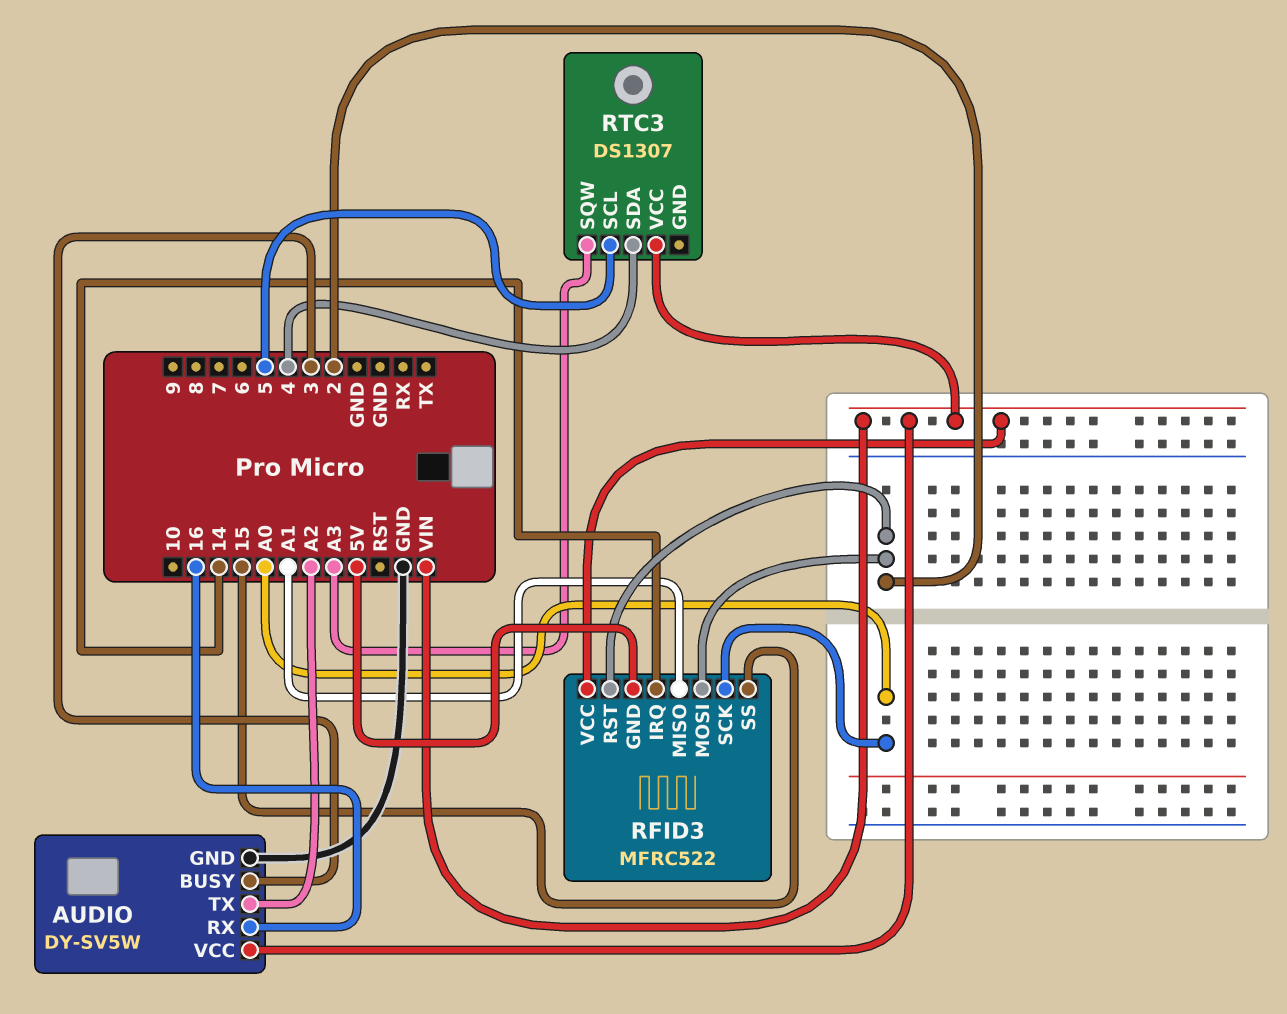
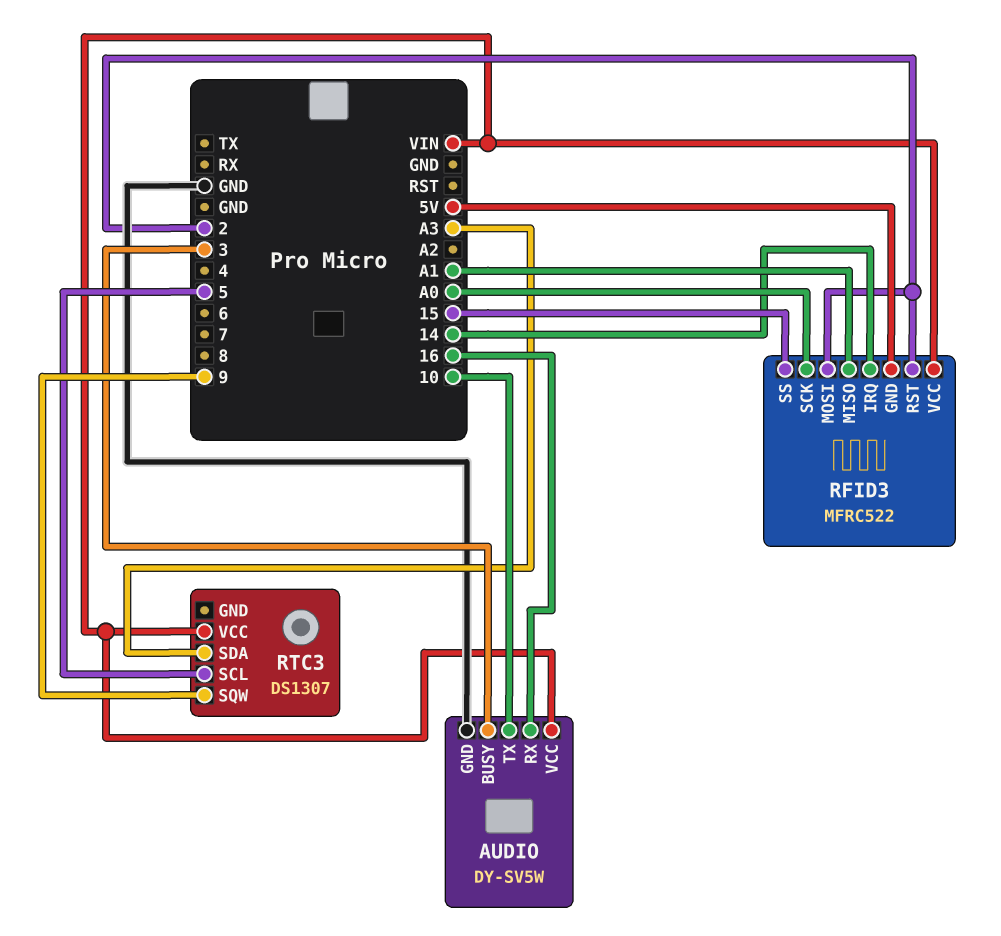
AUDIO pin TX: A2 -> 10
RTC3 pin SDA: 4 -> A3
RTC3 pin SQW: A3 -> 9

